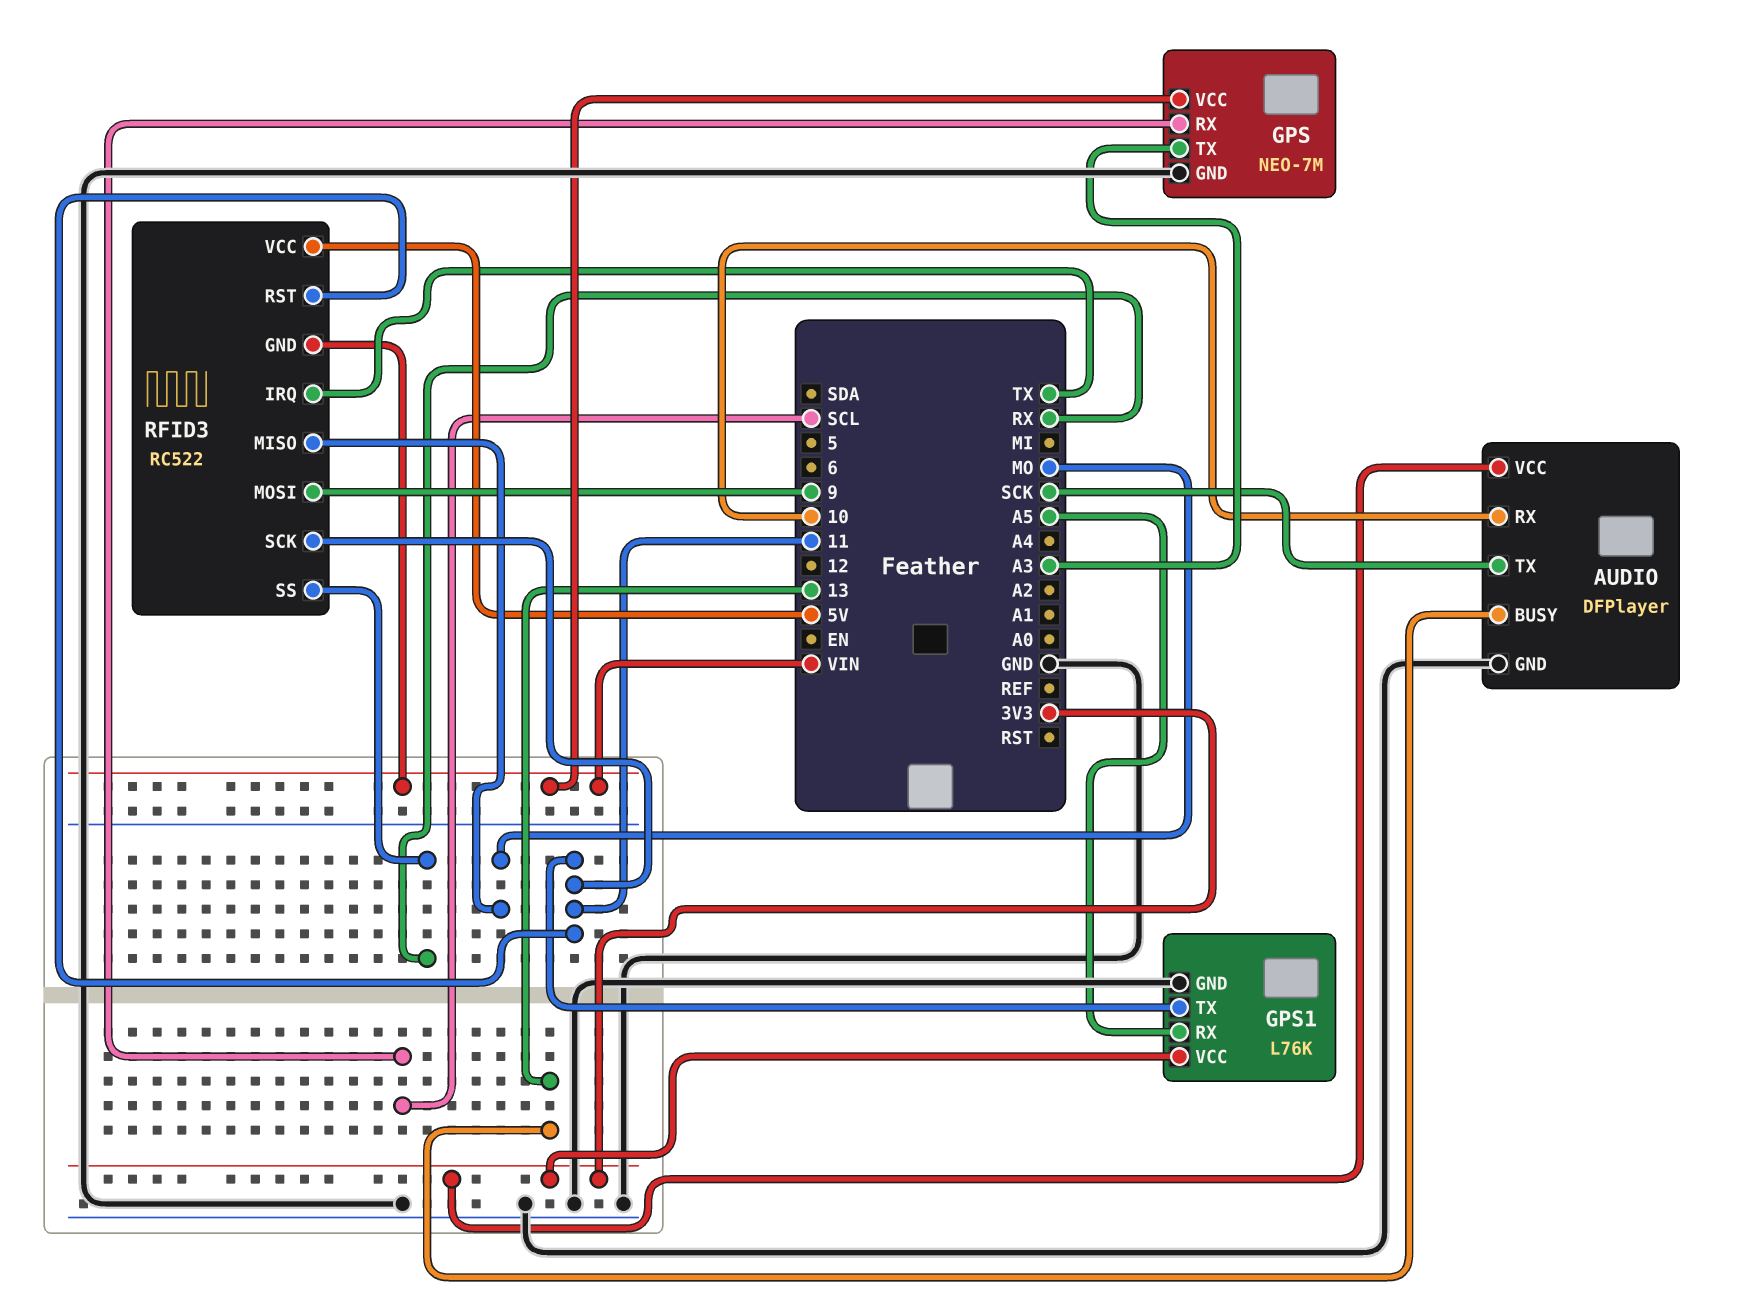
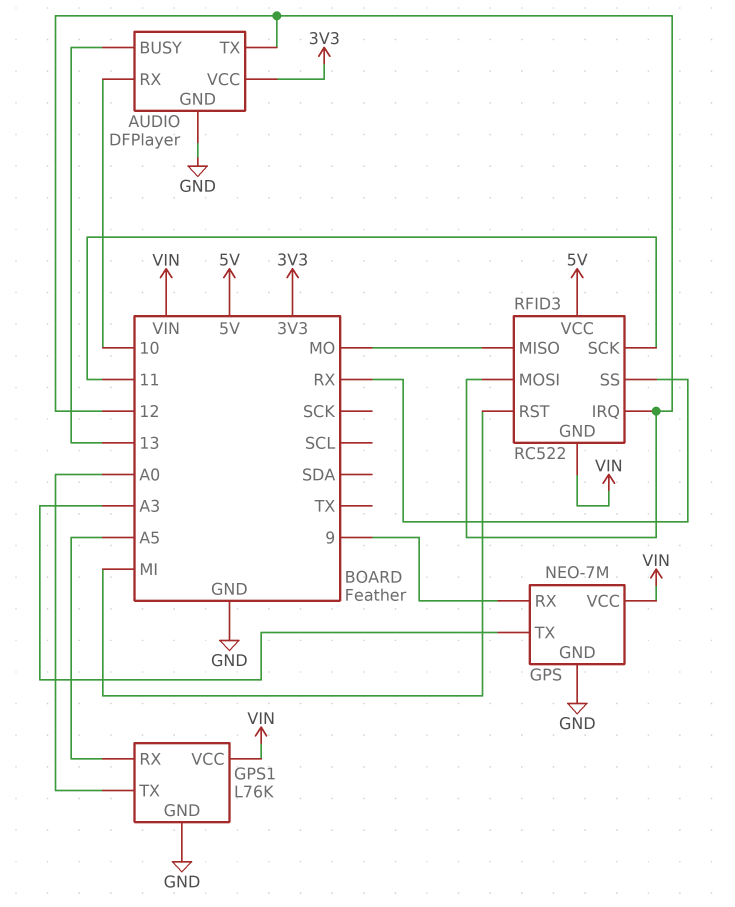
AUDIO pin TX: SCK -> 12
GPS pin RX: SCL -> 9
GPS1 pin TX: 11 -> A0
GPS1 pin VCC: 3V3 -> VIN
RFID3 pin IRQ: TX -> 12
RFID3 pin MOSI: 9 -> 12
RFID3 pin RST: 11 -> MI

